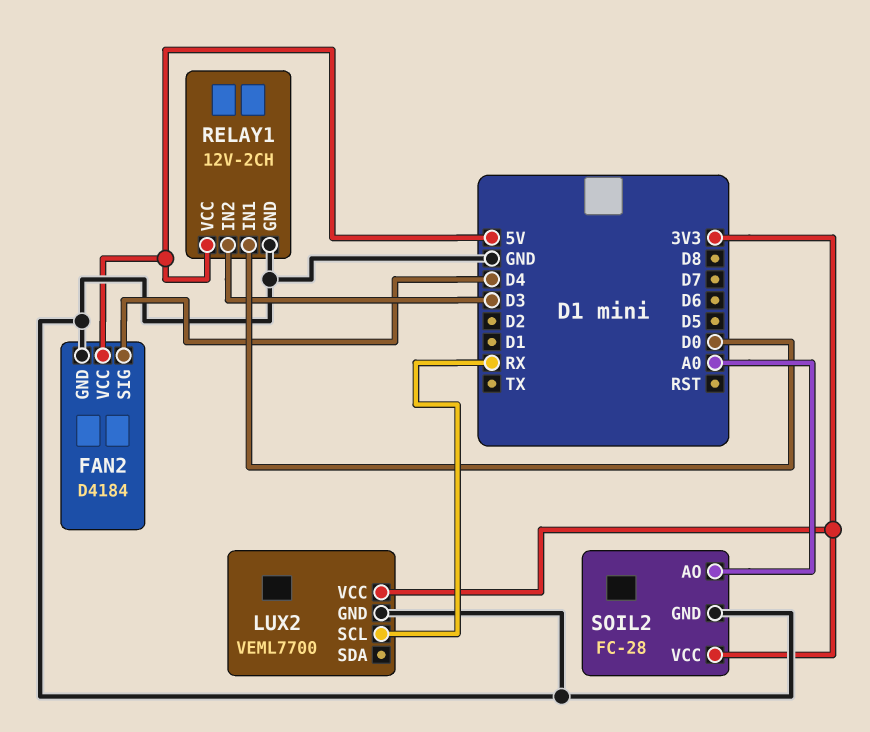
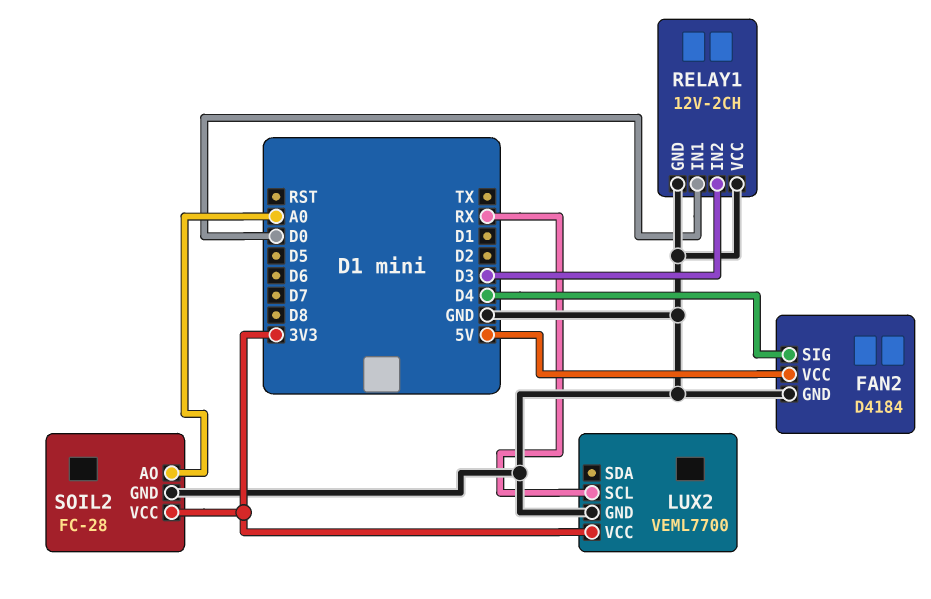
RELAY1 pin VCC: 5V -> GND

